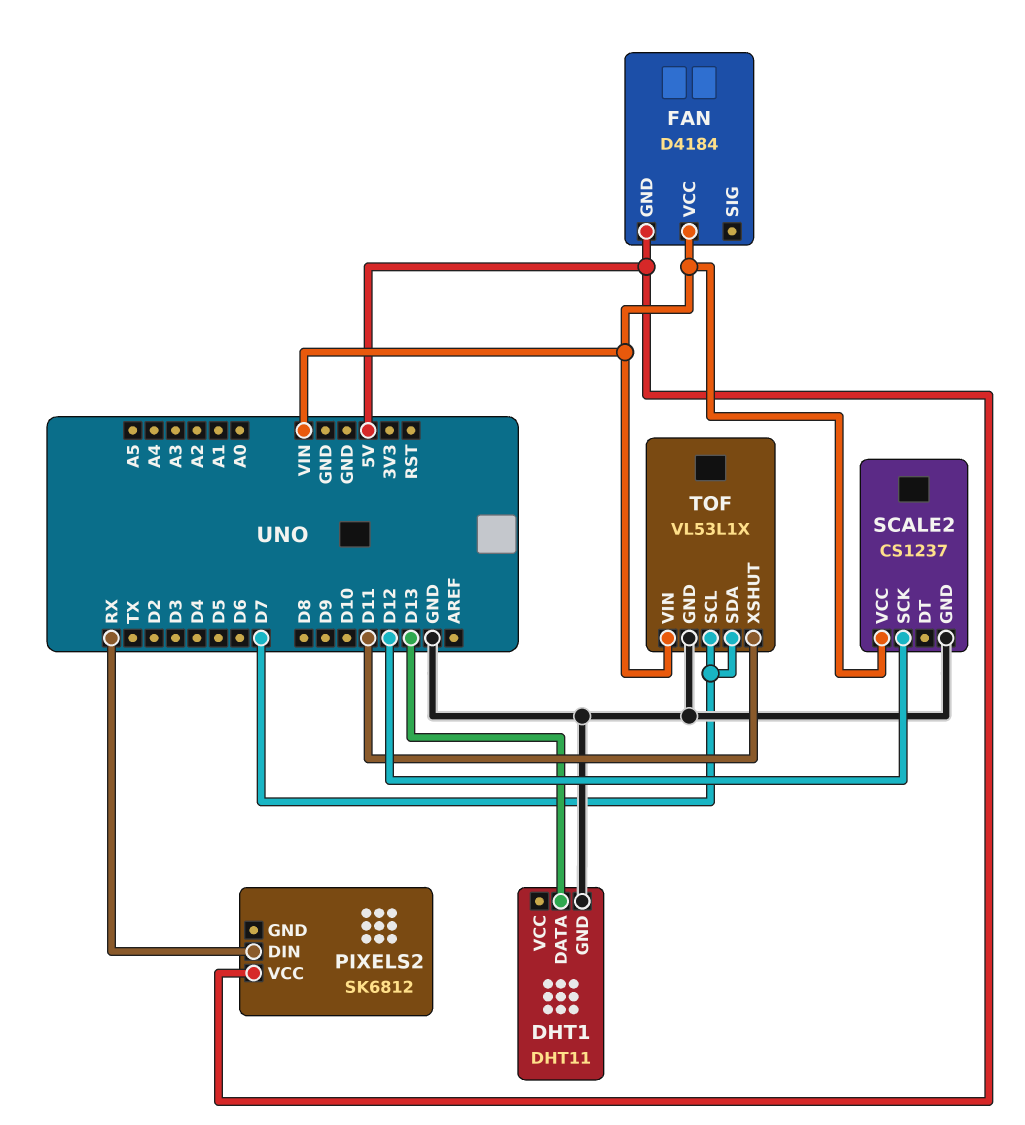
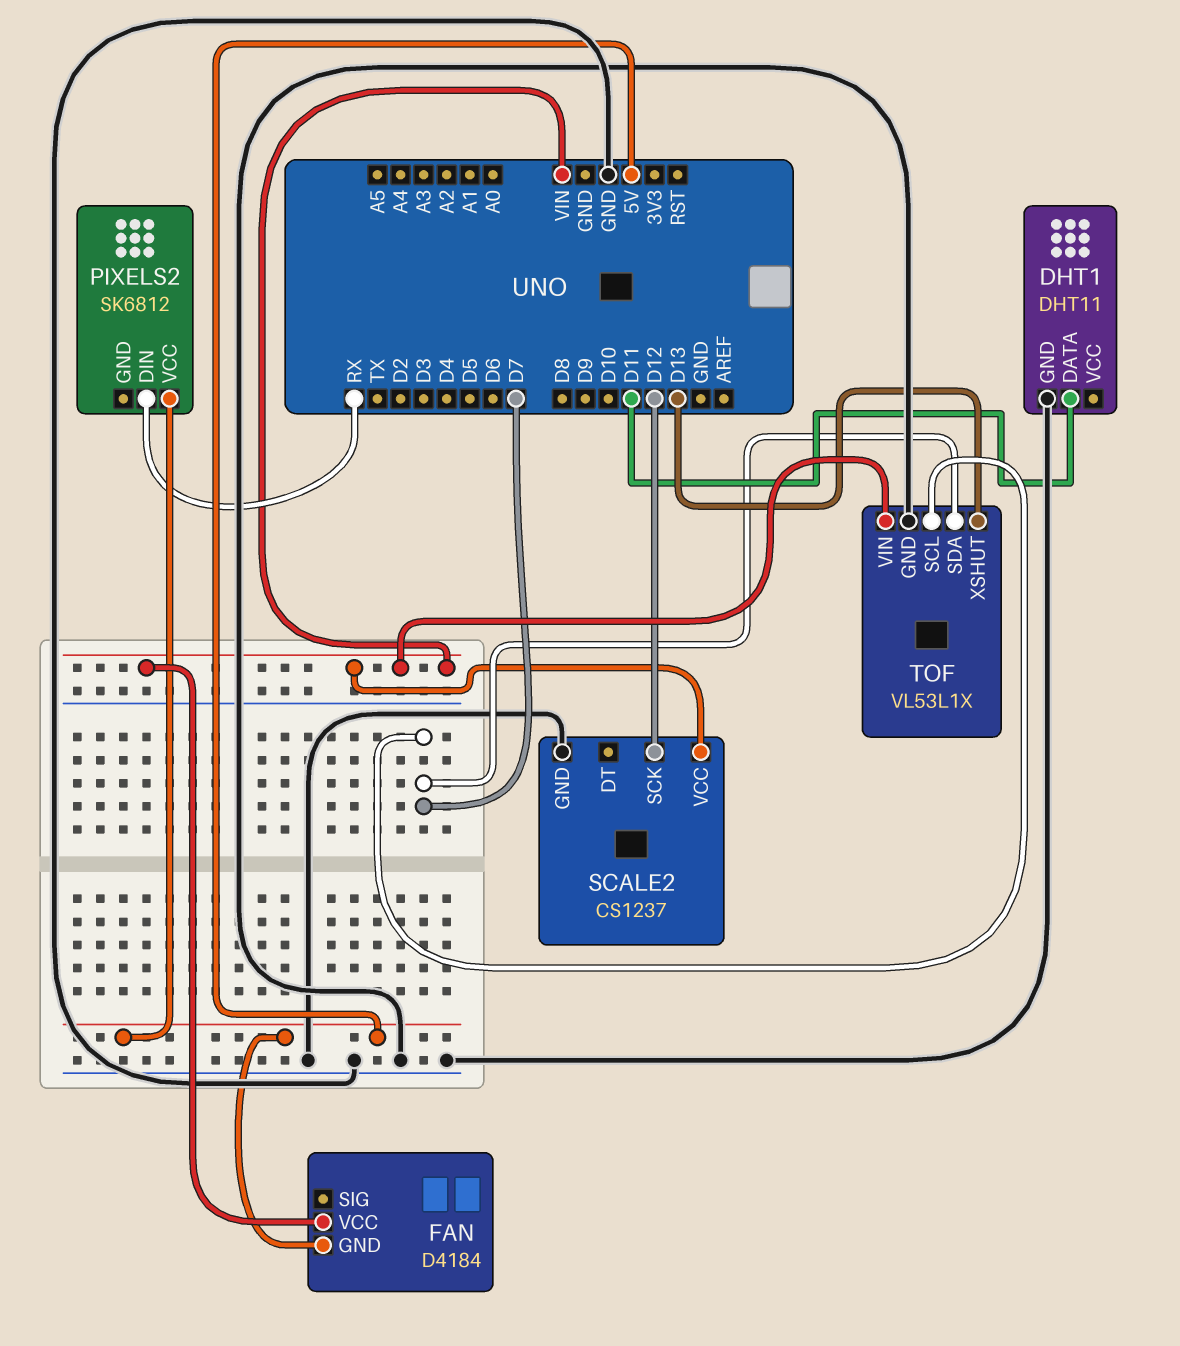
DHT1 pin DATA: D13 -> D11
TOF pin XSHUT: D11 -> D13

